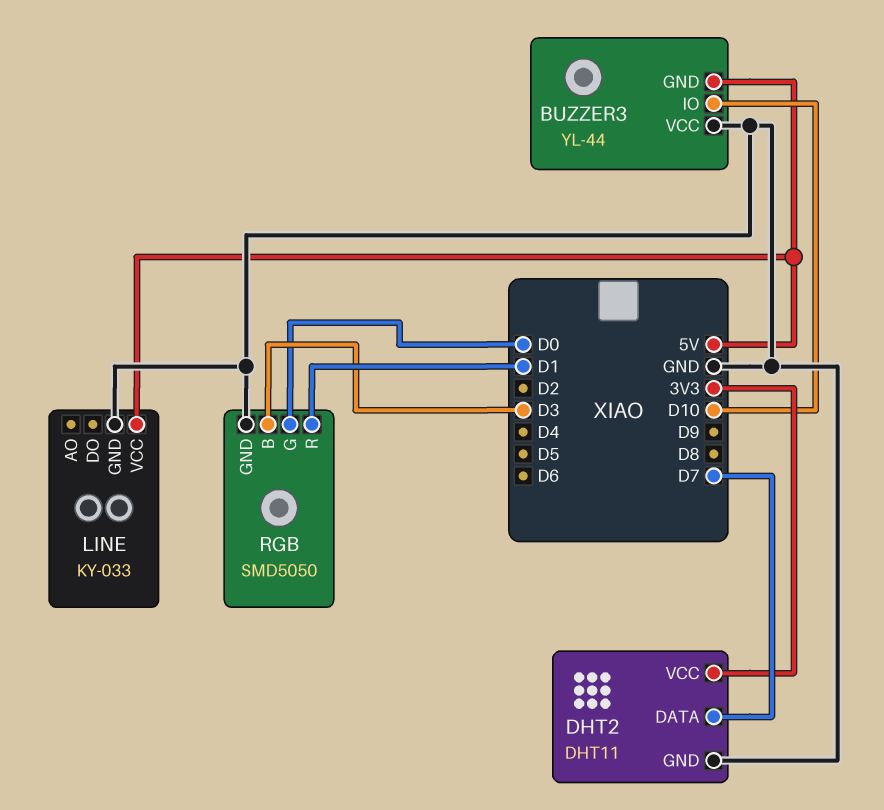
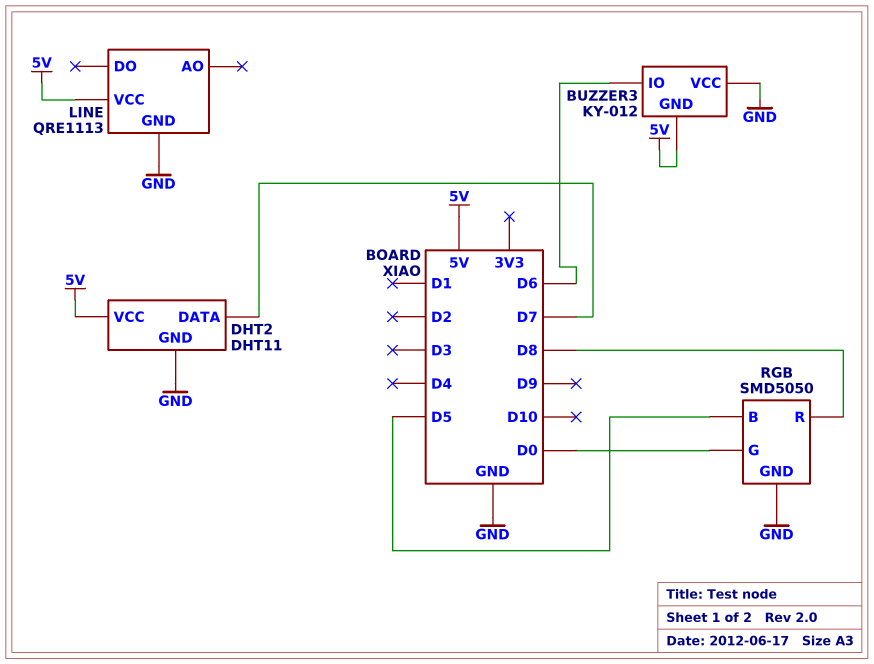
BUZZER3: YL-44 -> KY-012
BUZZER3 pin IO: D10 -> D6
DHT2 pin VCC: 3V3 -> 5V
LINE: KY-033 -> QRE1113
RGB pin B: D3 -> D5
RGB pin R: D1 -> D8

